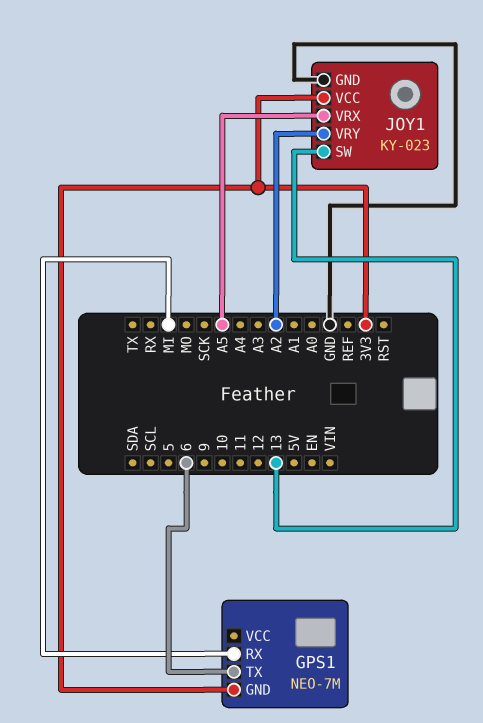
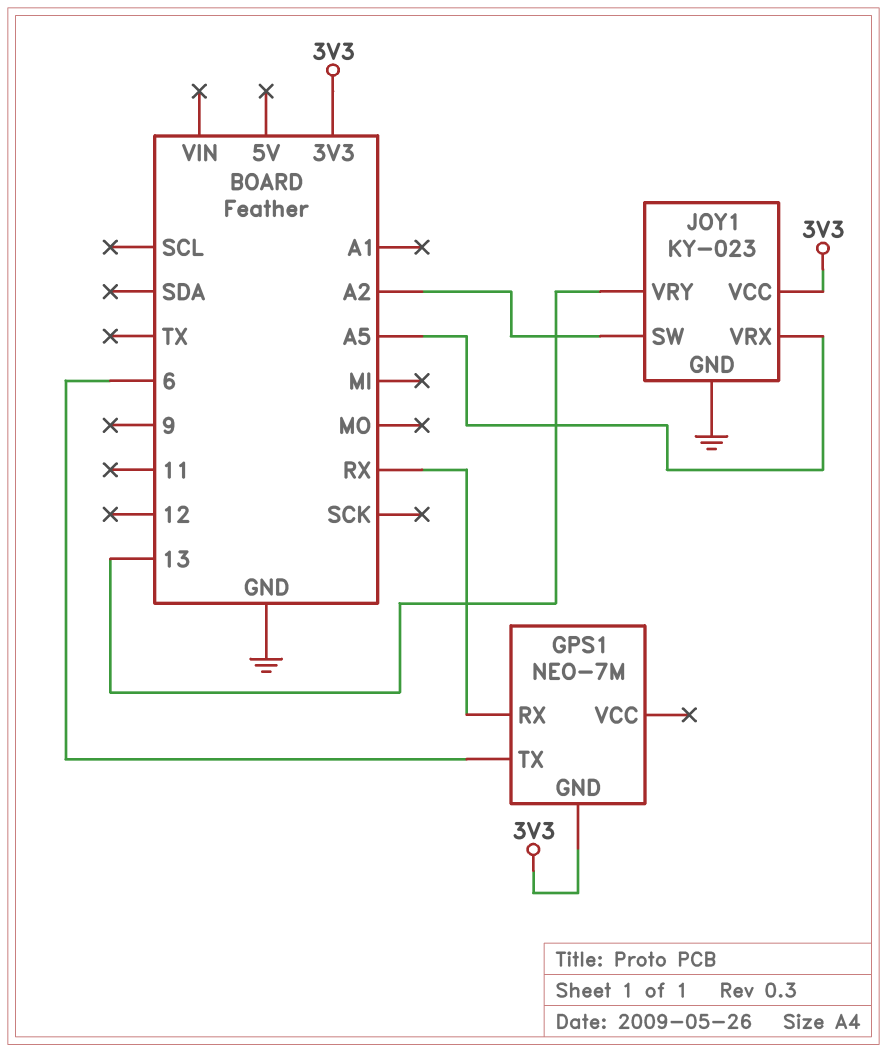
GPS1 pin RX: MI -> RX
JOY1 pin SW: 13 -> A2
JOY1 pin VRY: A2 -> 13

